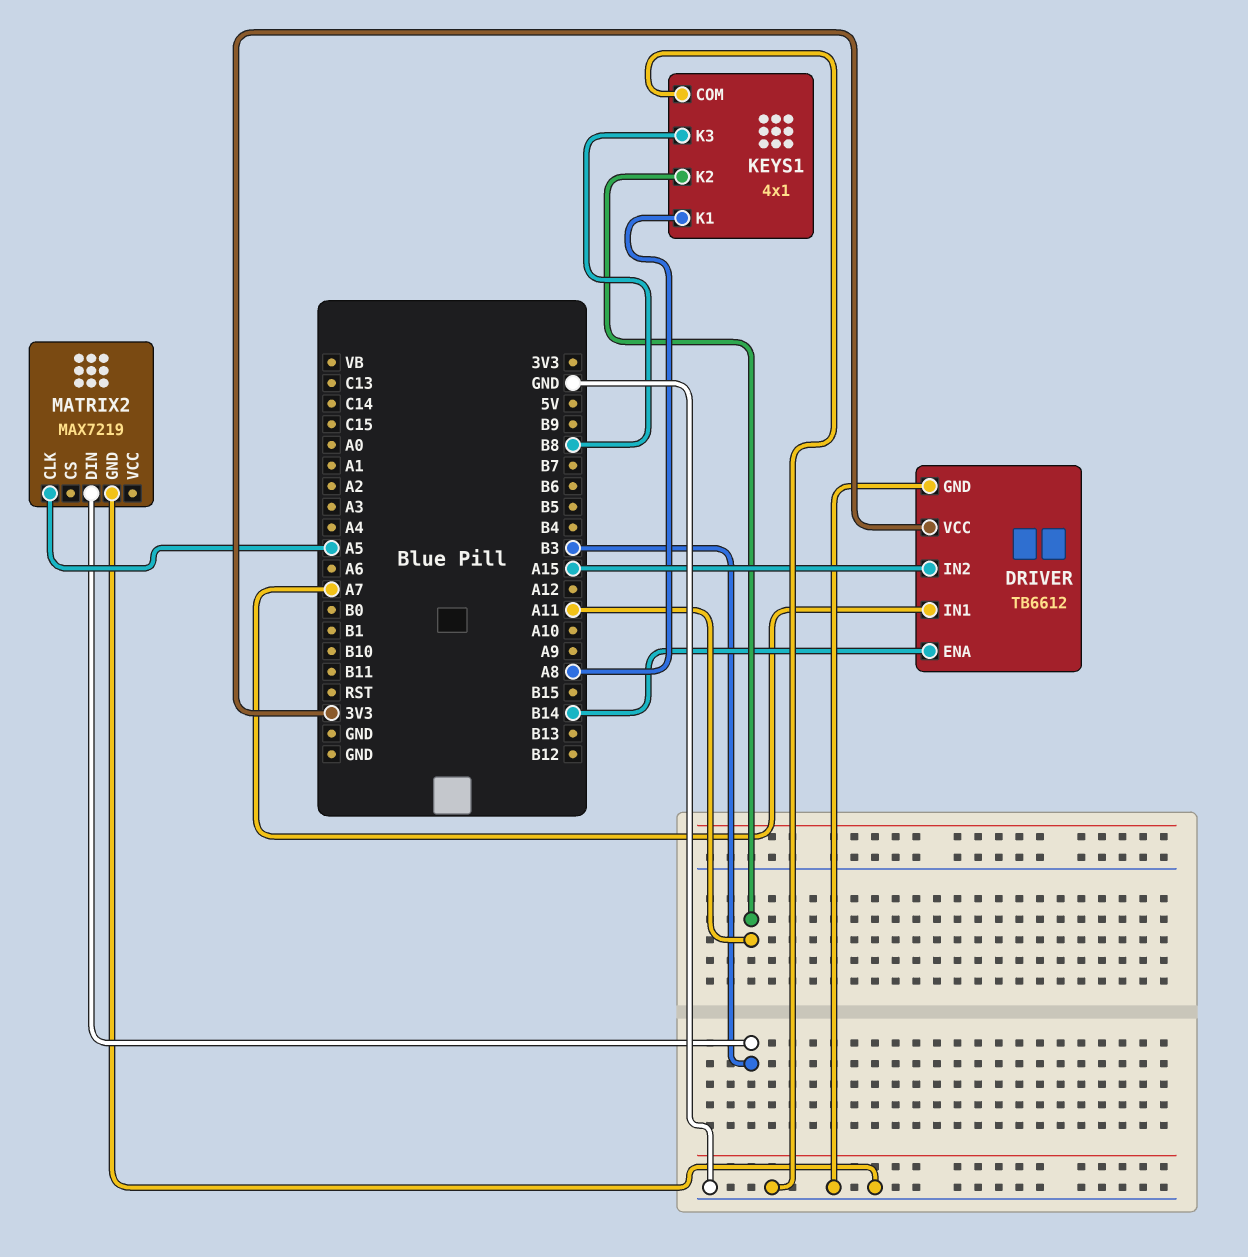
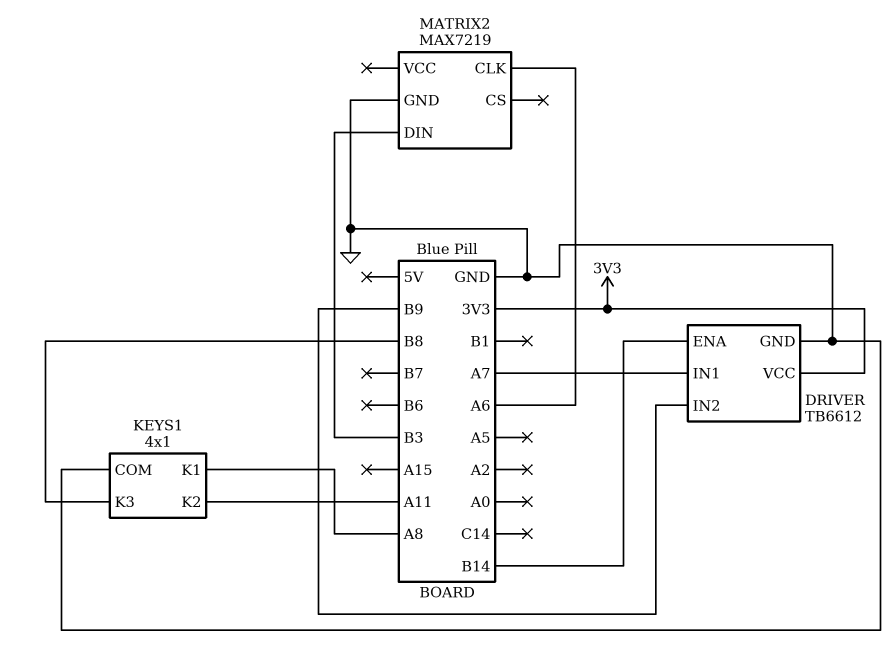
DRIVER pin IN2: A15 -> B9
MATRIX2 pin CLK: A5 -> A6

